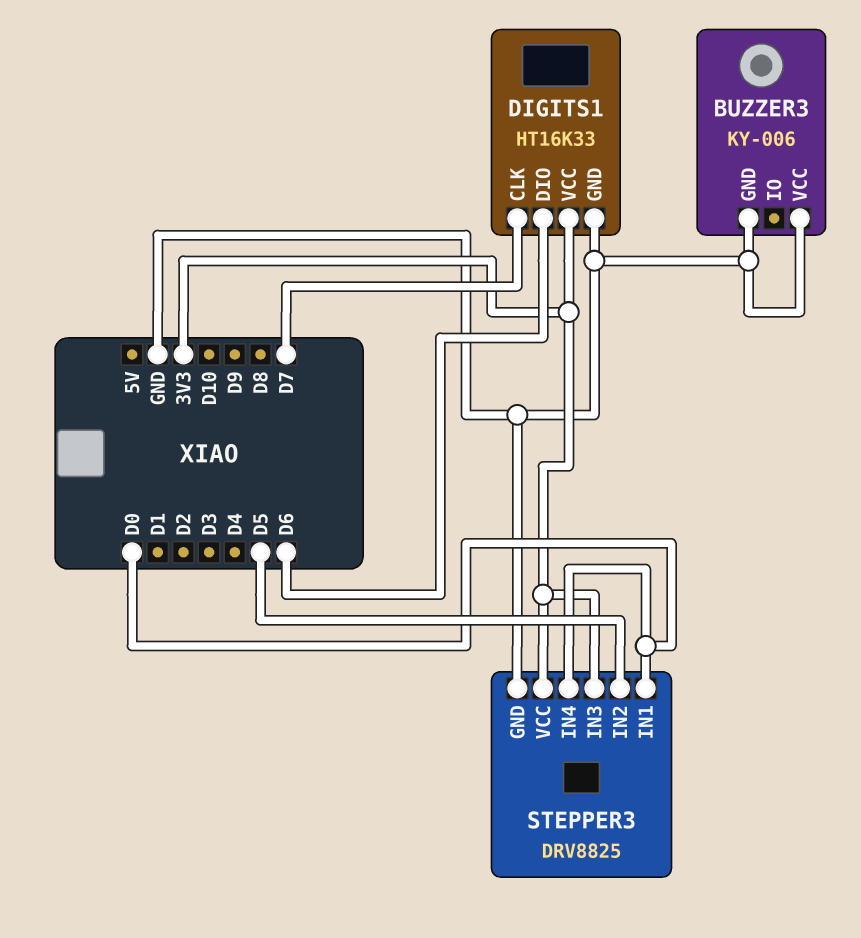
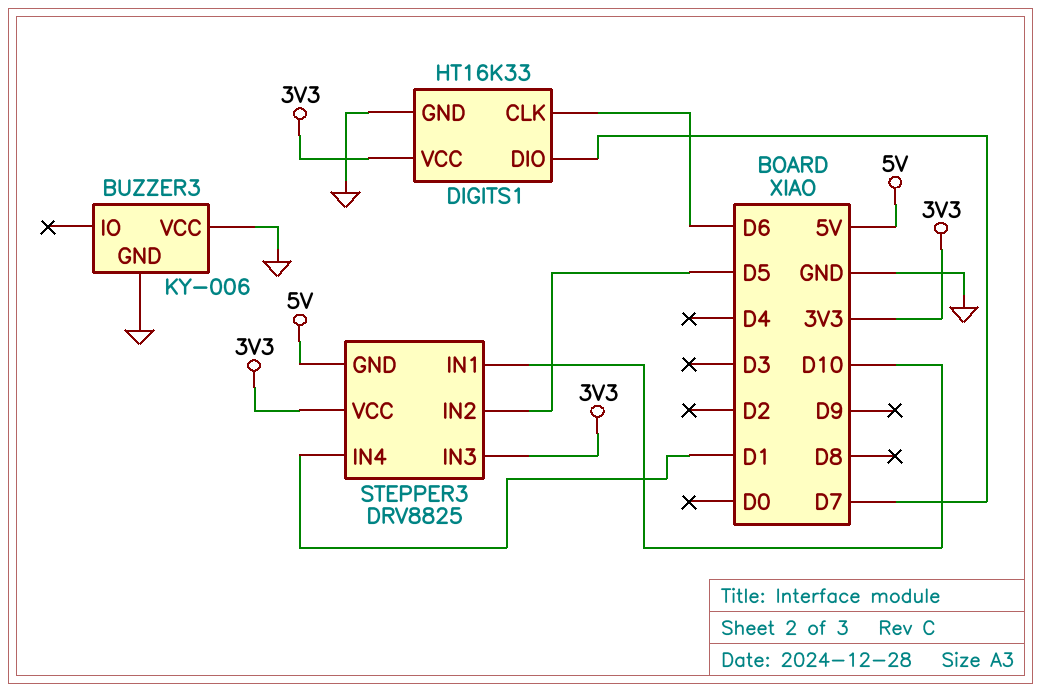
DIGITS1 pin CLK: D7 -> D6
DIGITS1 pin DIO: D6 -> D7
STEPPER3 pin GND: GND -> 5V
STEPPER3 pin IN1: D0 -> D10
STEPPER3 pin IN4: D0 -> D1

